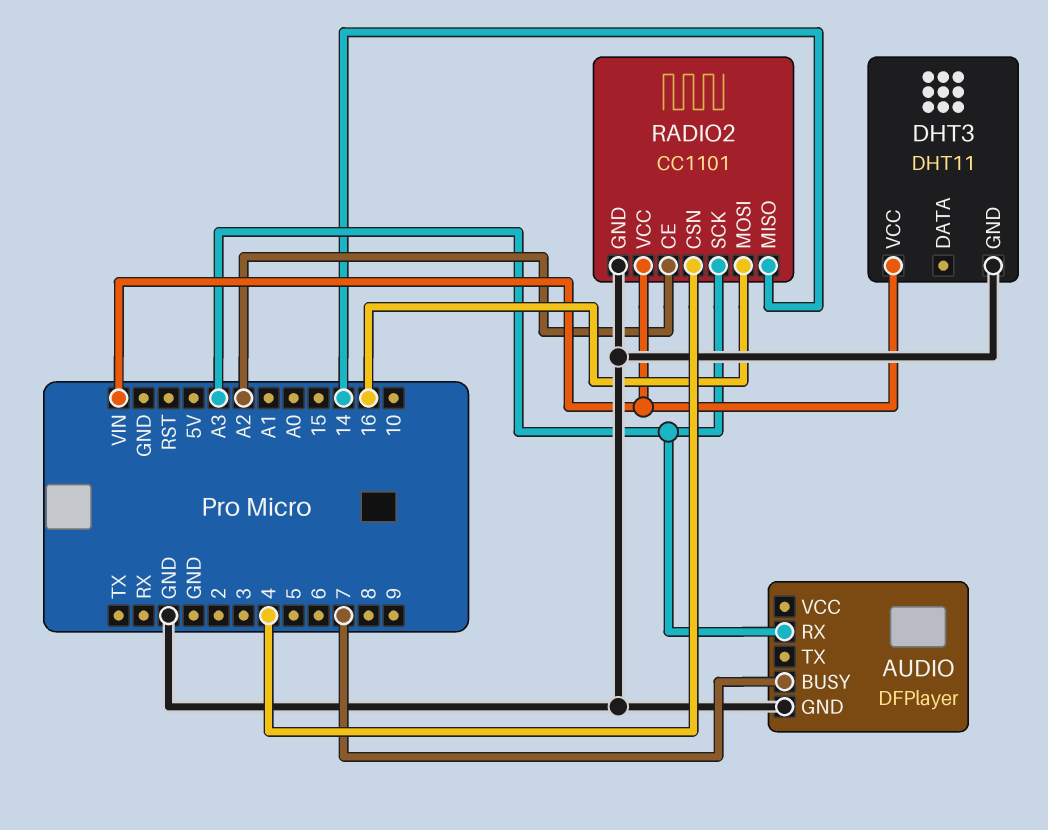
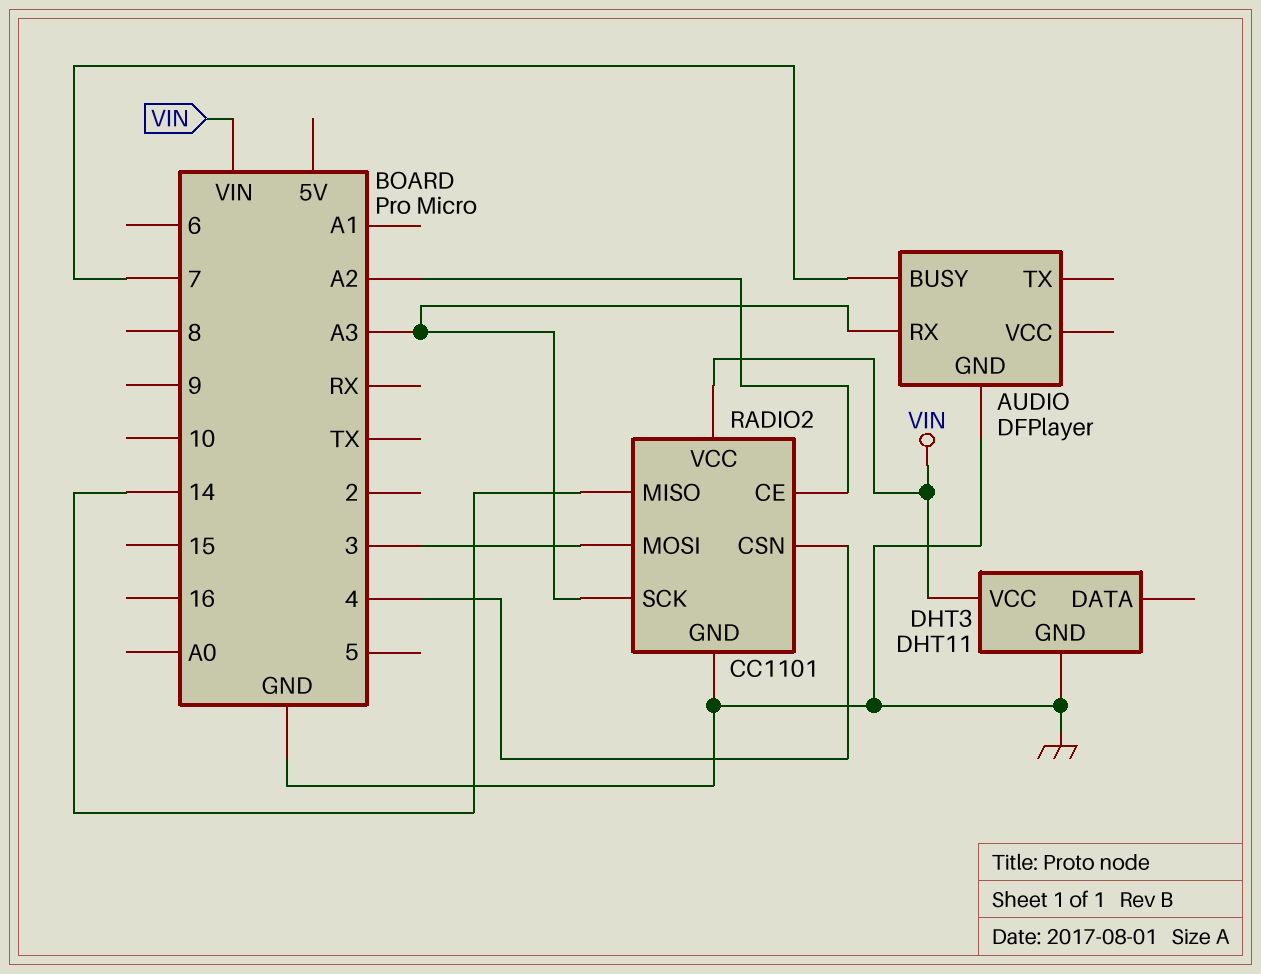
RADIO2 pin MOSI: 16 -> 3

